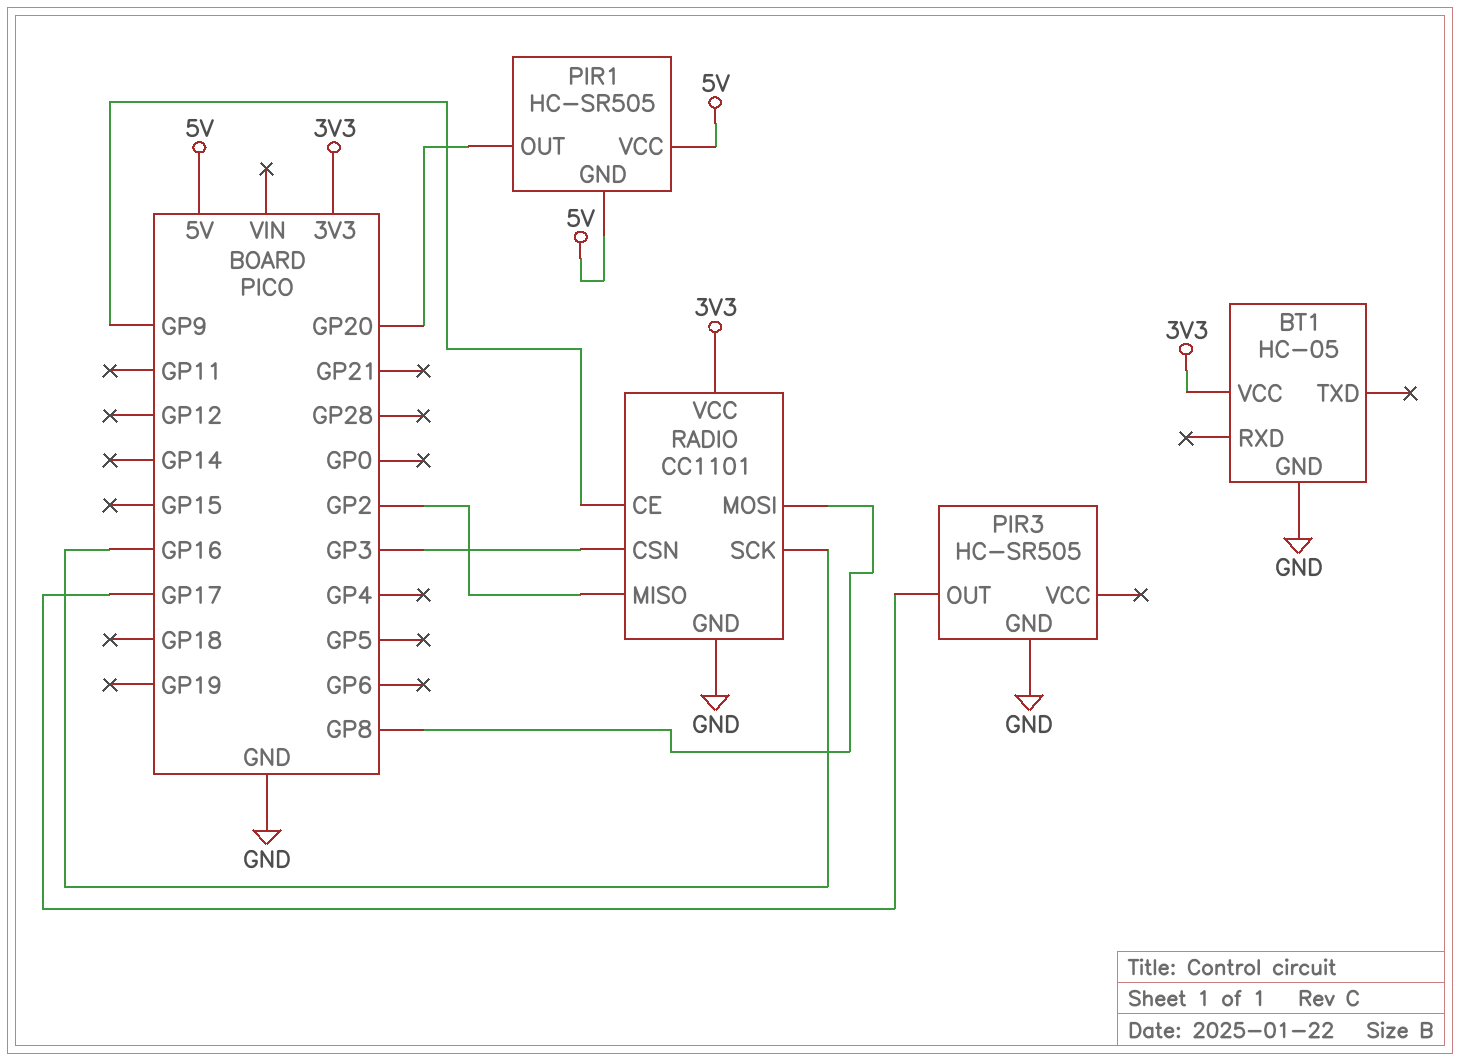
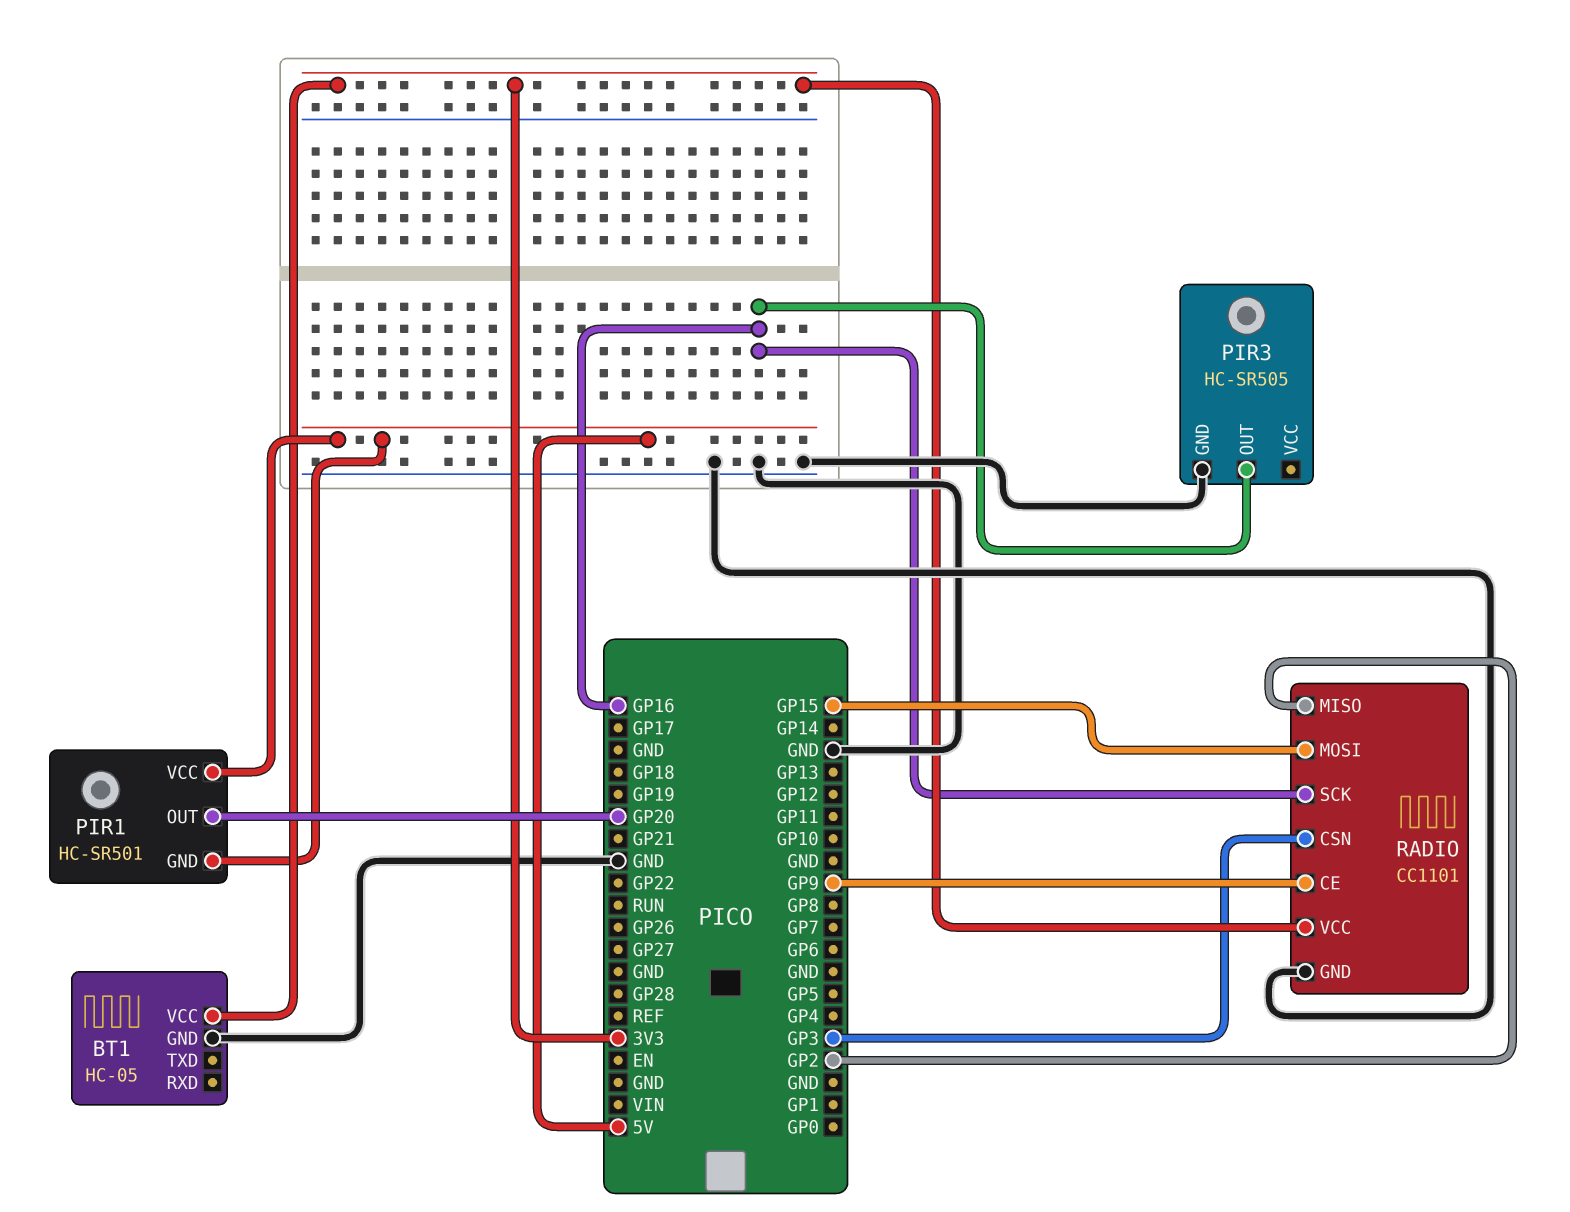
PIR1: HC-SR505 -> HC-SR501
PIR3 pin OUT: GP17 -> GP16
RADIO pin MOSI: GP8 -> GP15

